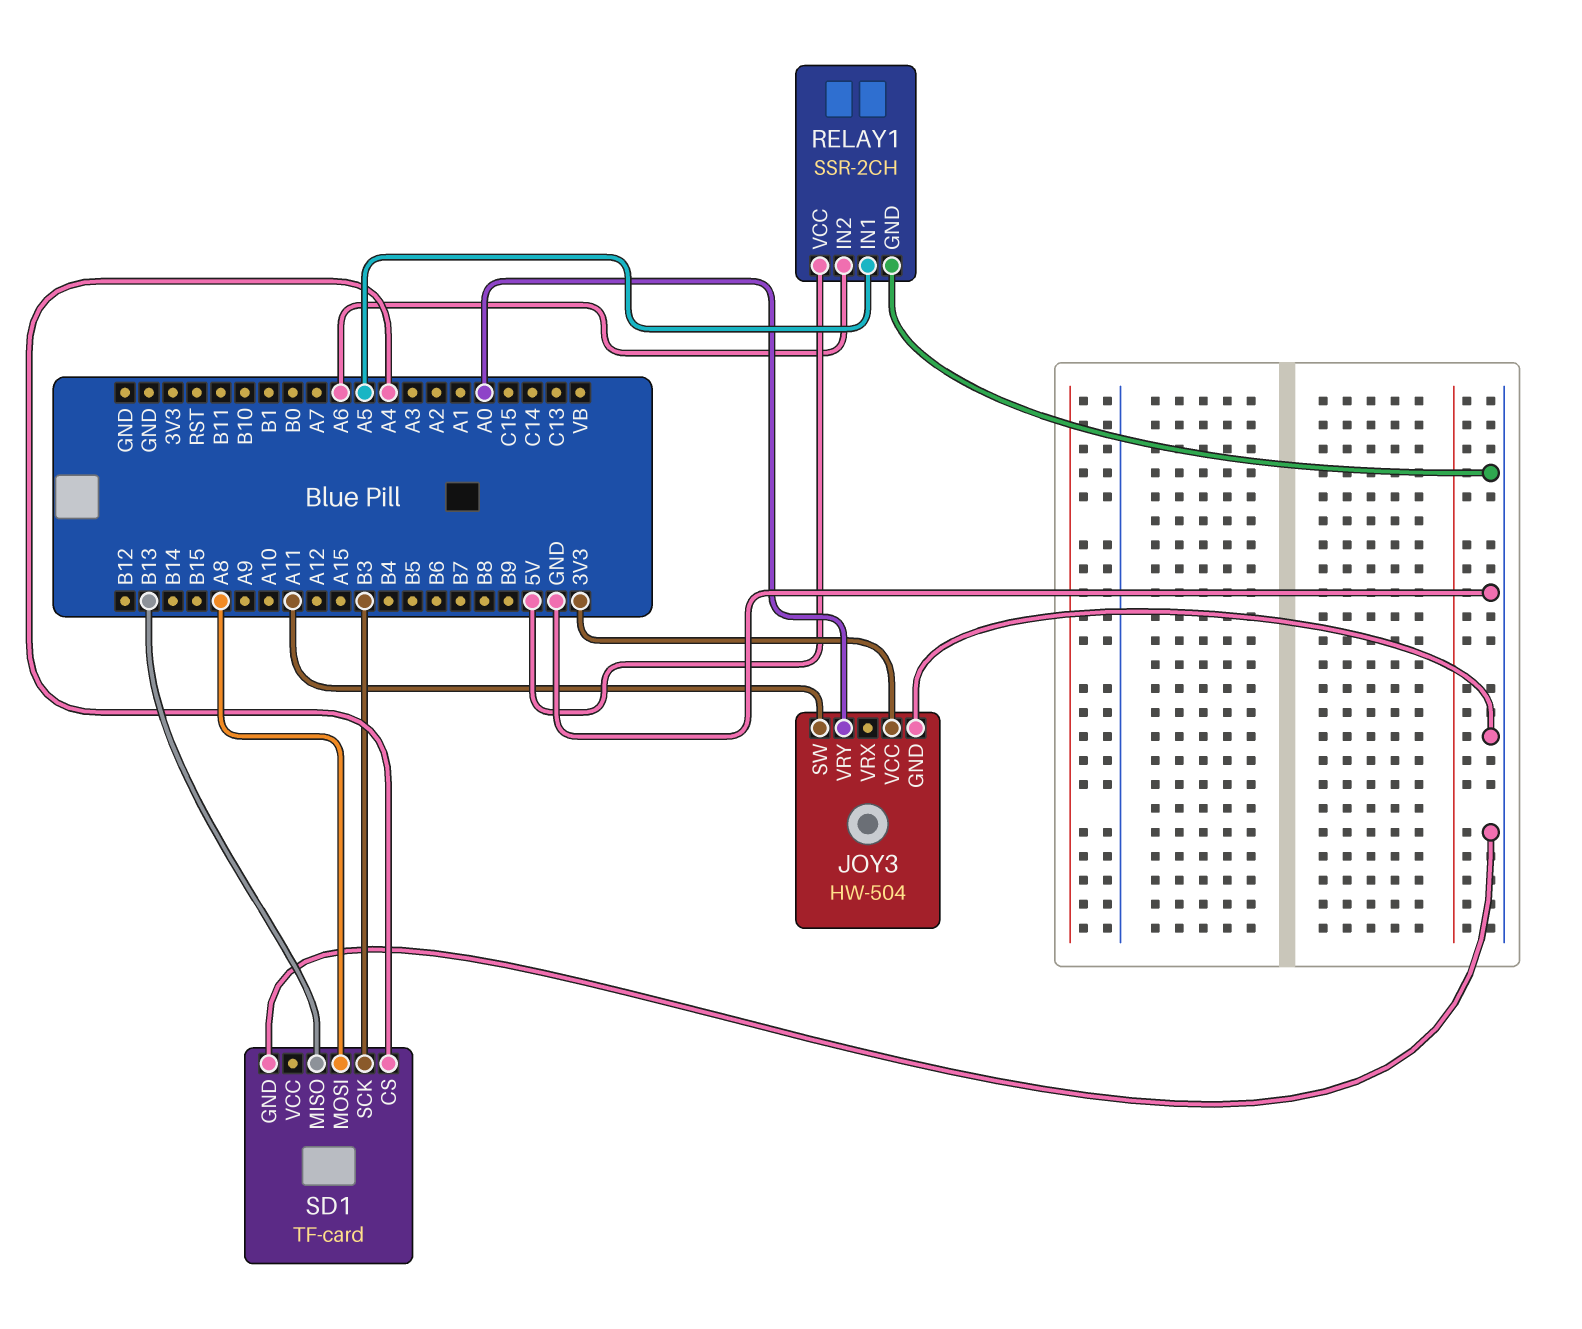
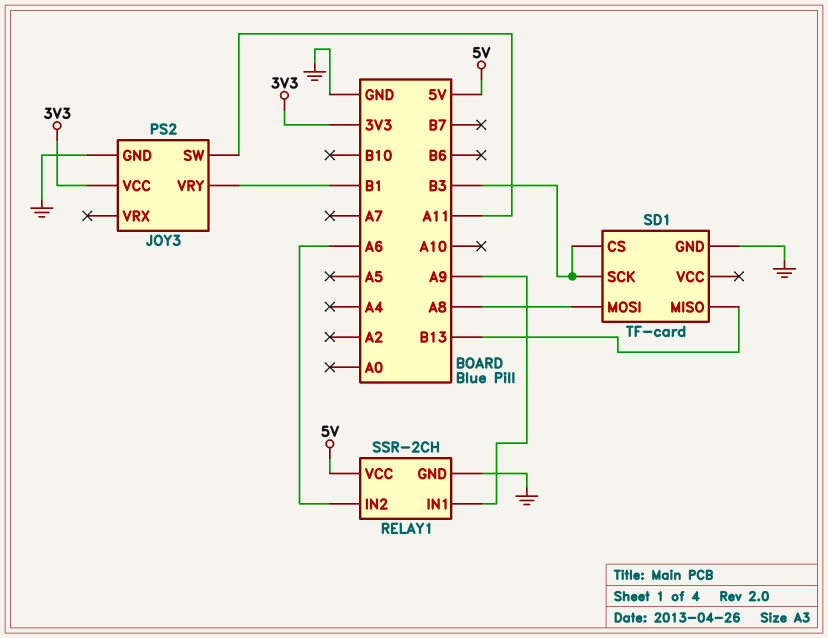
JOY3: HW-504 -> PS2
JOY3 pin VRY: A0 -> B1
RELAY1 pin IN1: A5 -> A9
SD1 pin CS: A4 -> B3

